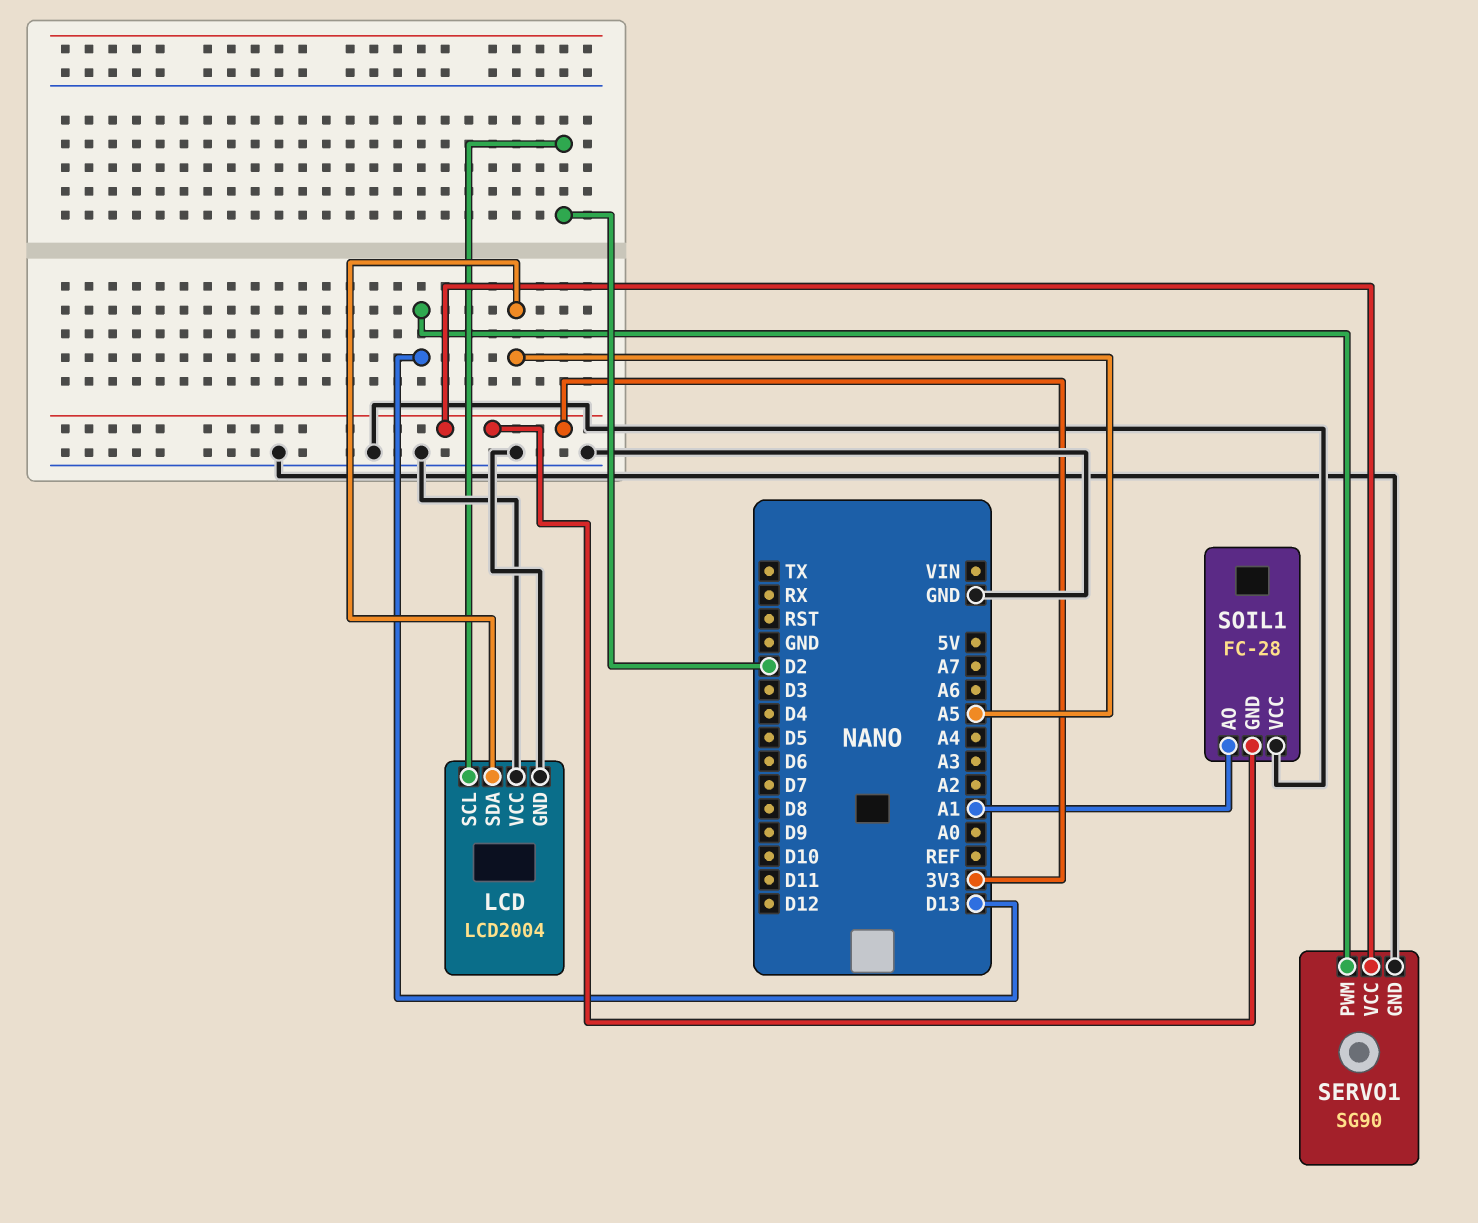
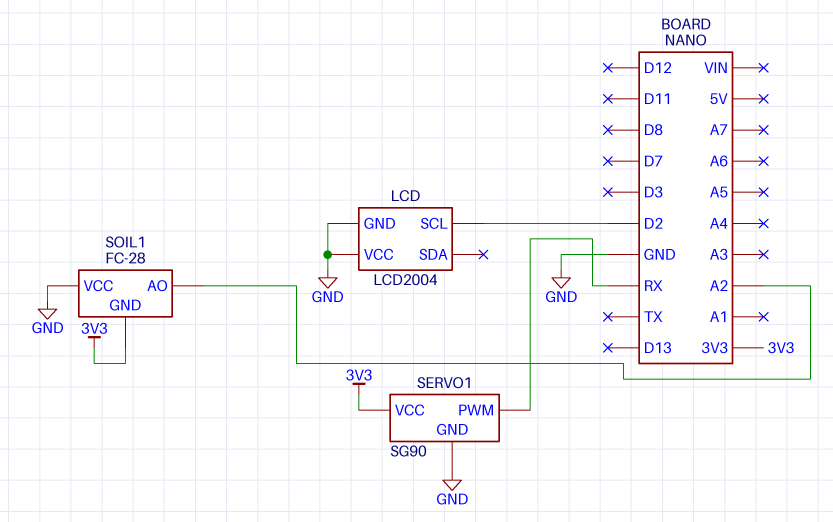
LCD pin SDA: A5 -> none
SERVO1 pin PWM: D13 -> RX
SOIL1 pin AO: A1 -> A2

